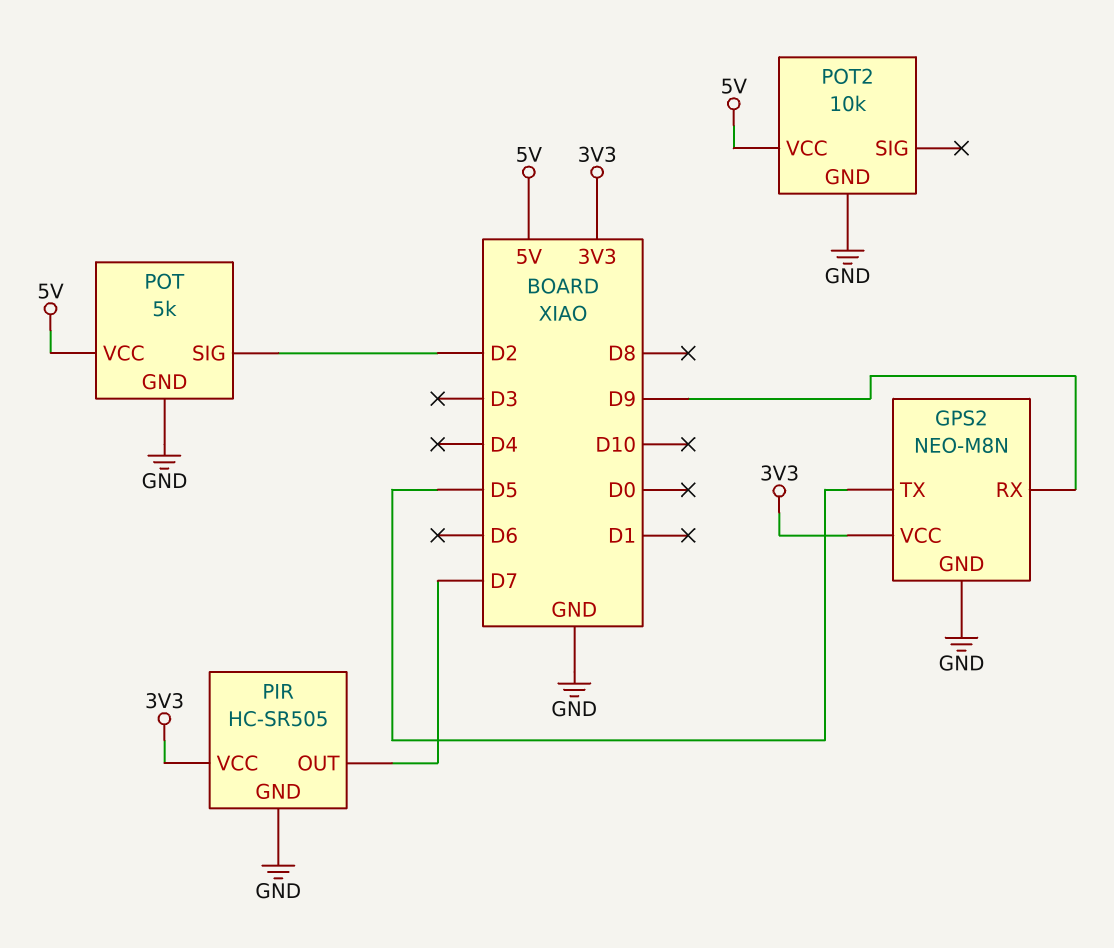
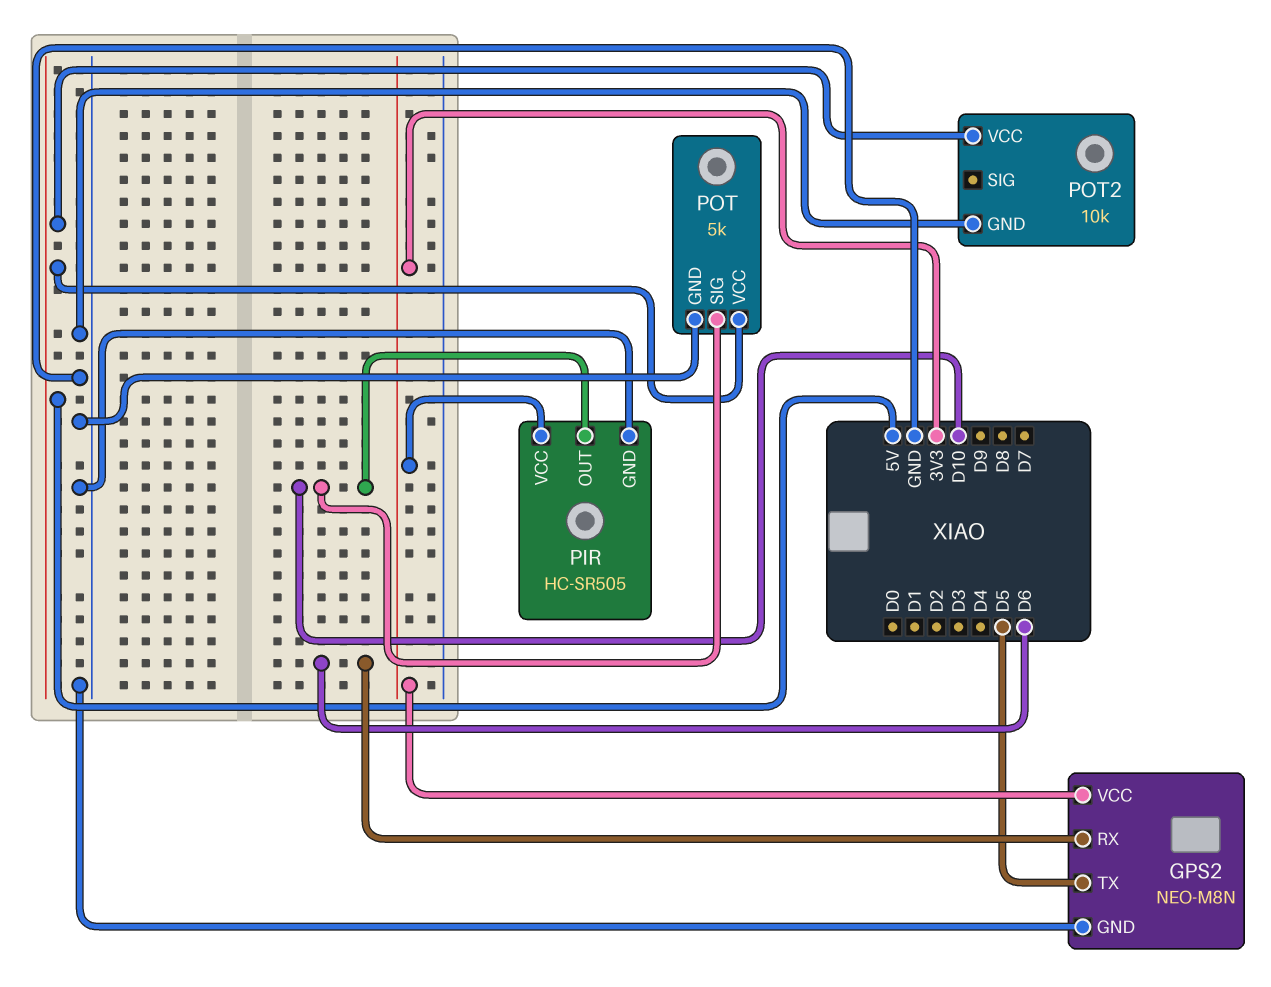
GPS2 pin RX: D9 -> D6
PIR pin OUT: D7 -> D10
POT pin SIG: D2 -> D10

